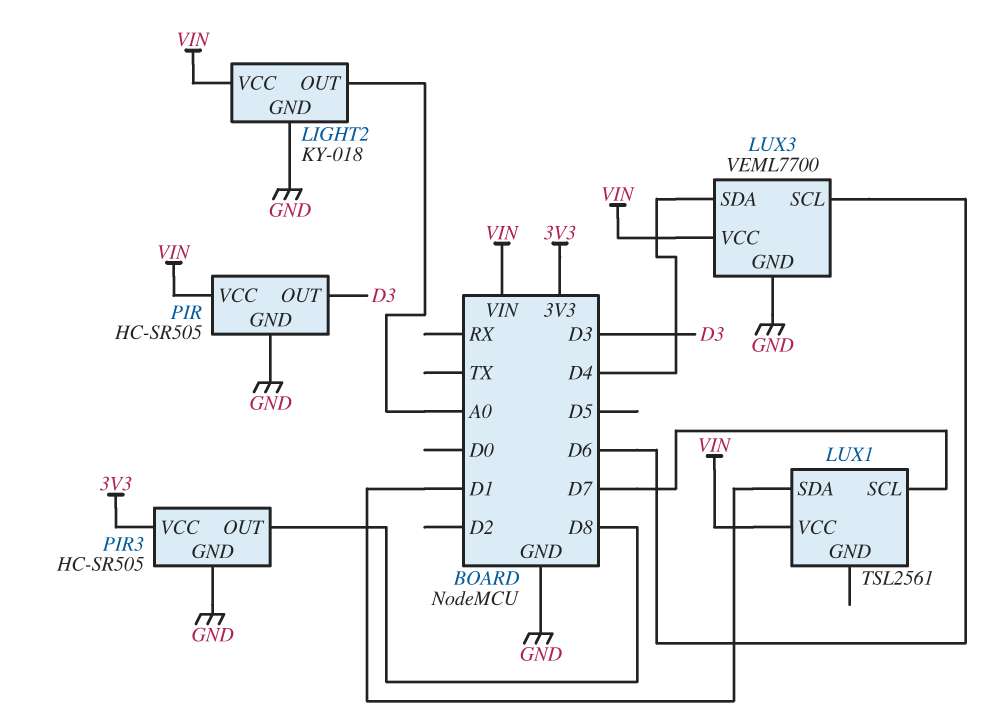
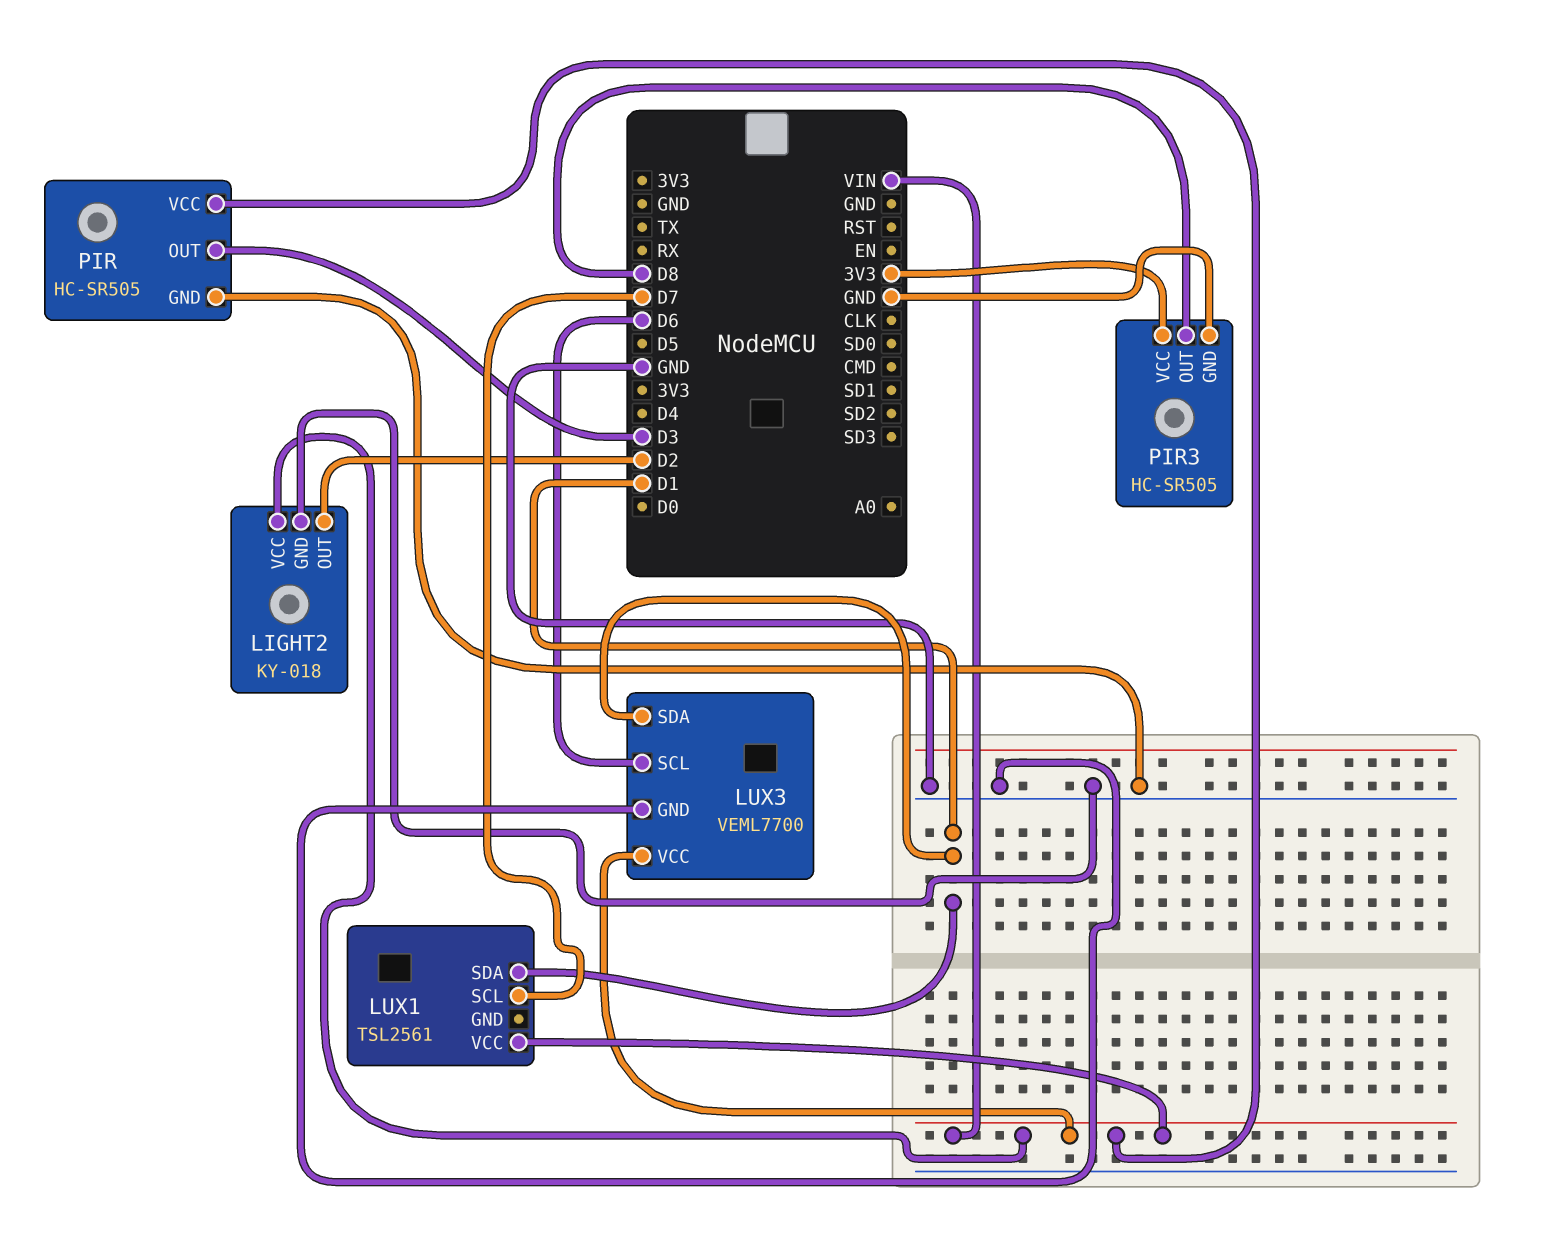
LIGHT2 pin OUT: A0 -> D2
LUX3 pin SDA: D4 -> D1

